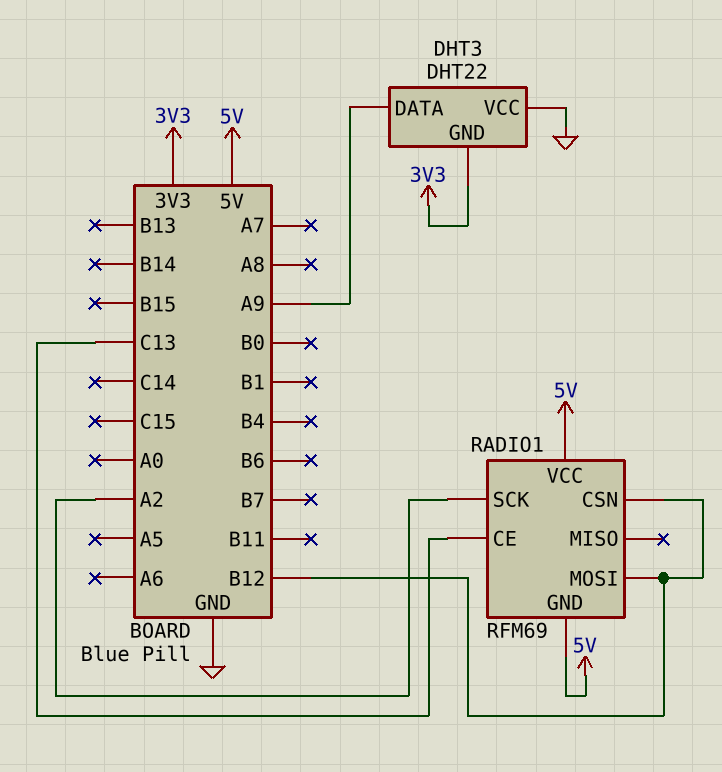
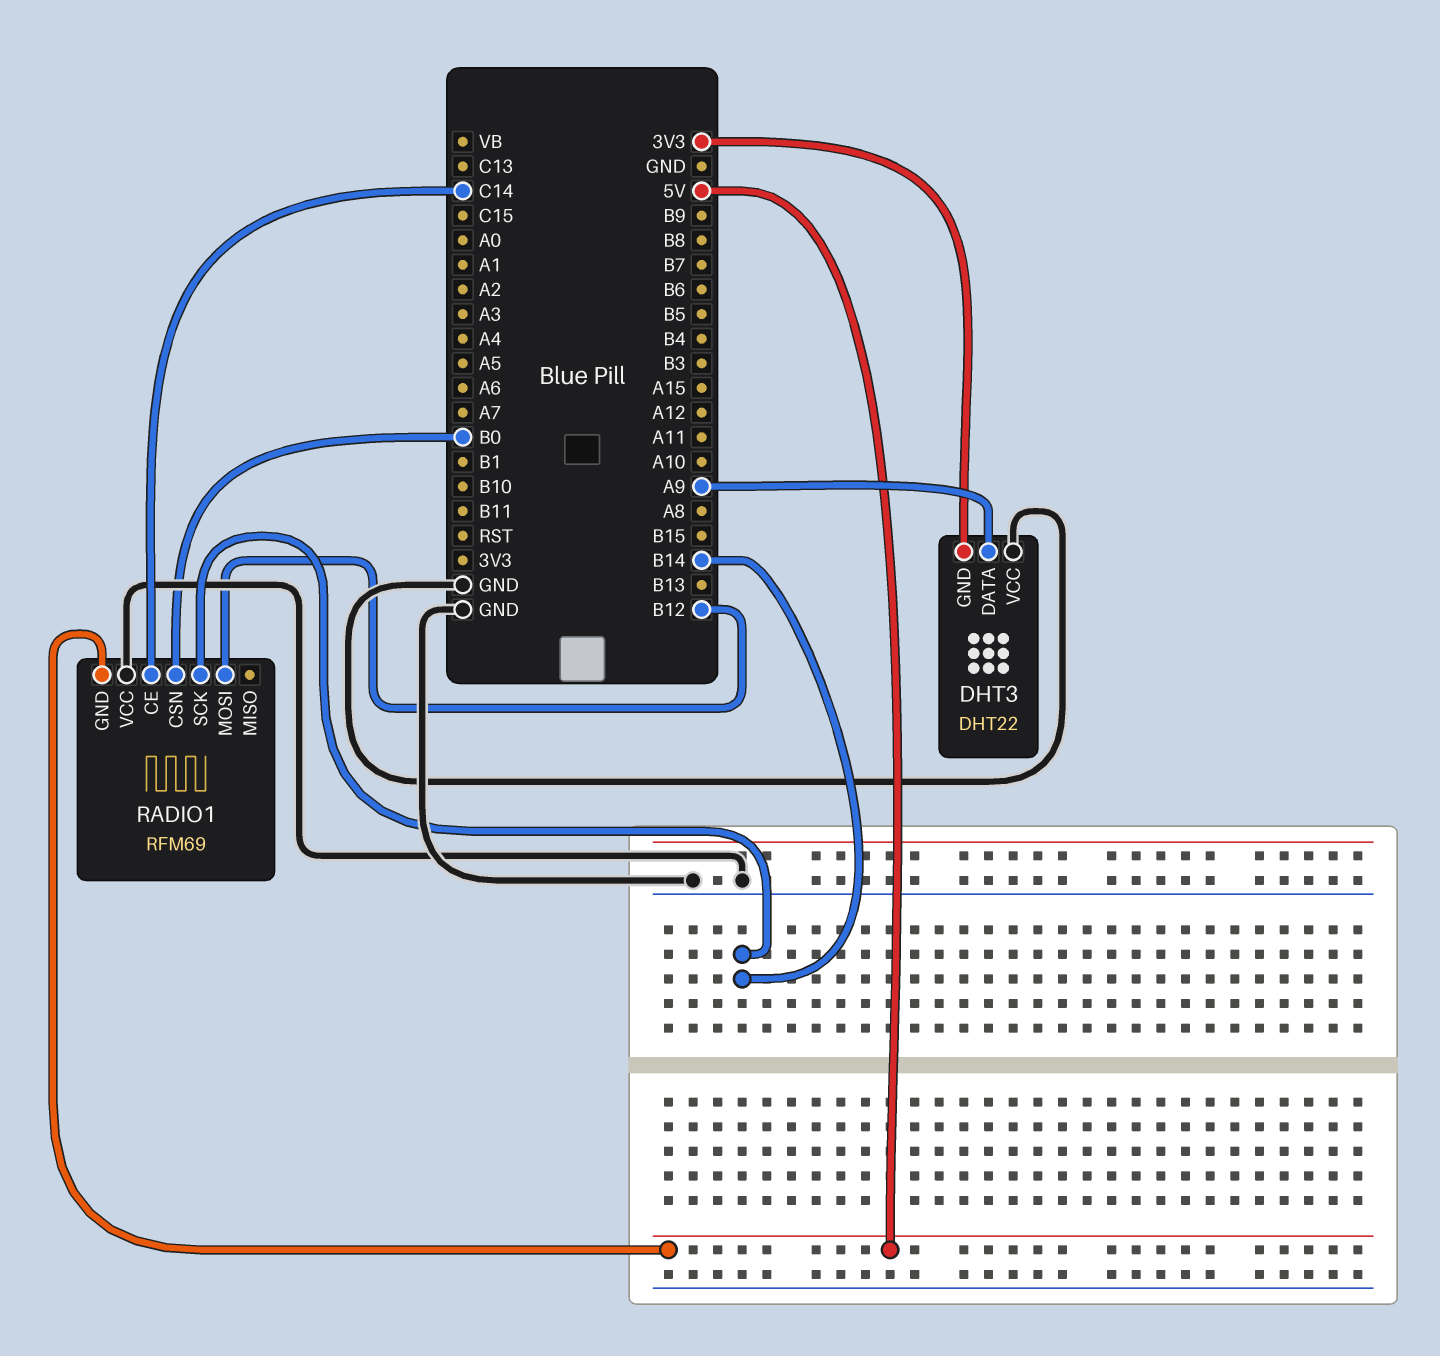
RADIO1 pin CE: C13 -> C14
RADIO1 pin CSN: B12 -> B0
RADIO1 pin SCK: A2 -> B14
RADIO1 pin VCC: 5V -> GND

